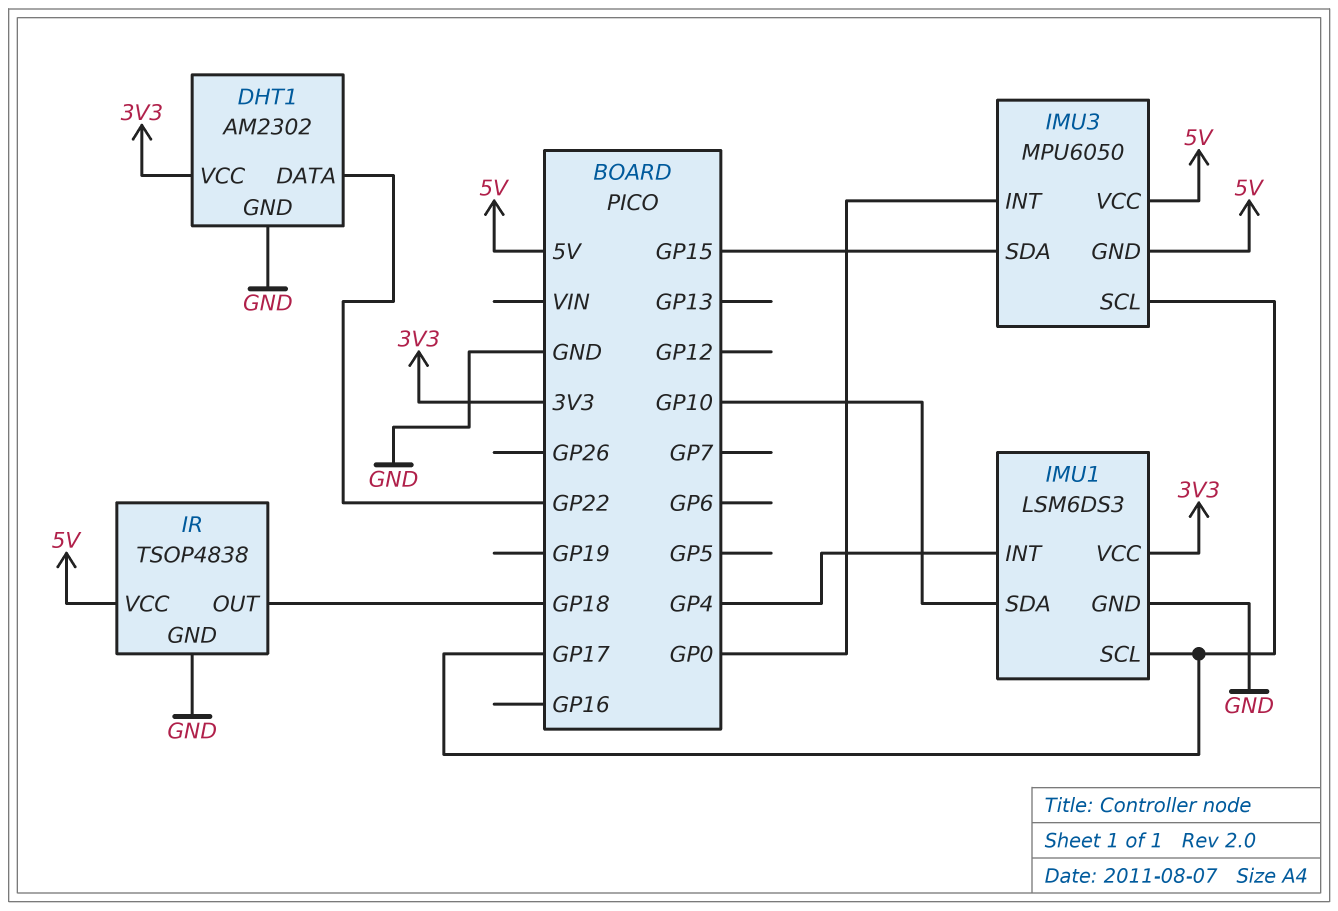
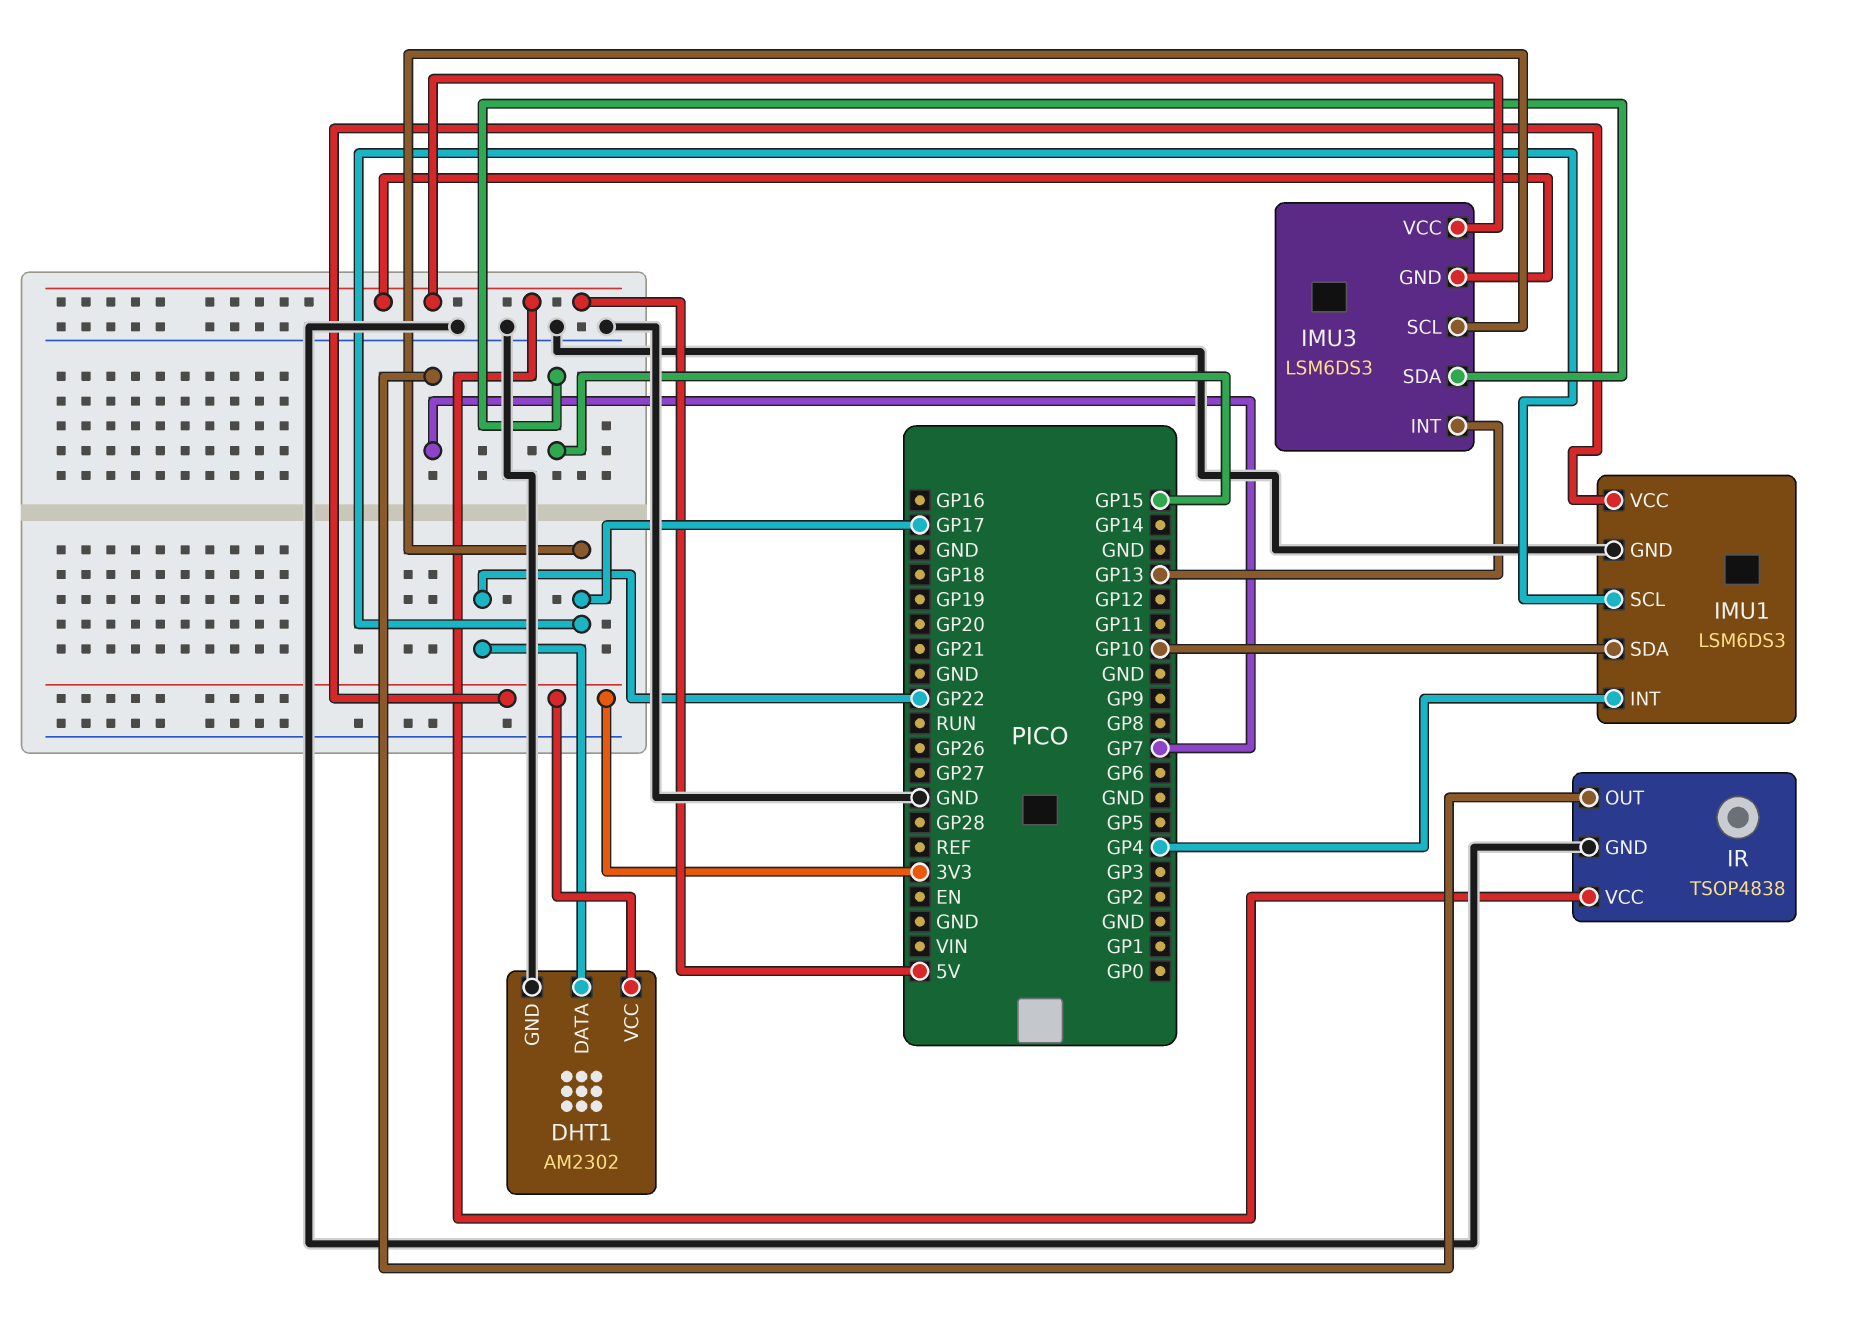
IMU3: MPU6050 -> LSM6DS3
IMU3 pin INT: GP0 -> GP13
IR pin OUT: GP18 -> GP7

